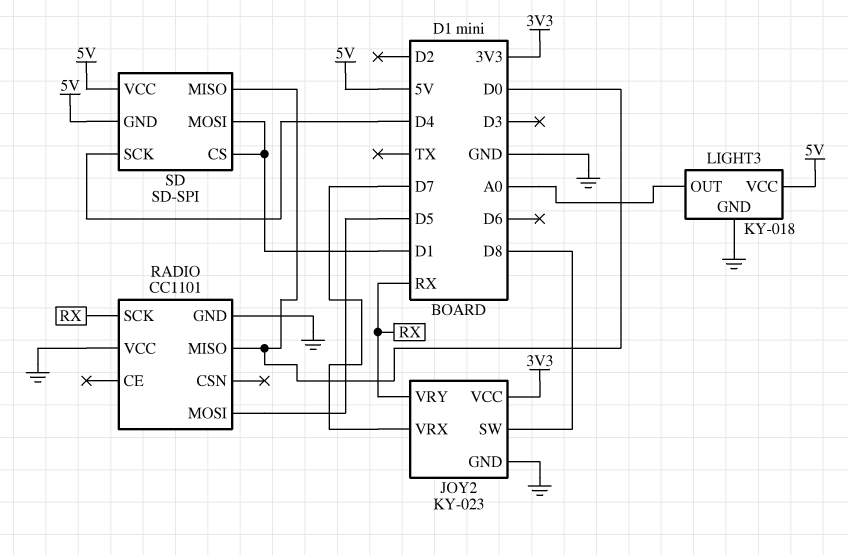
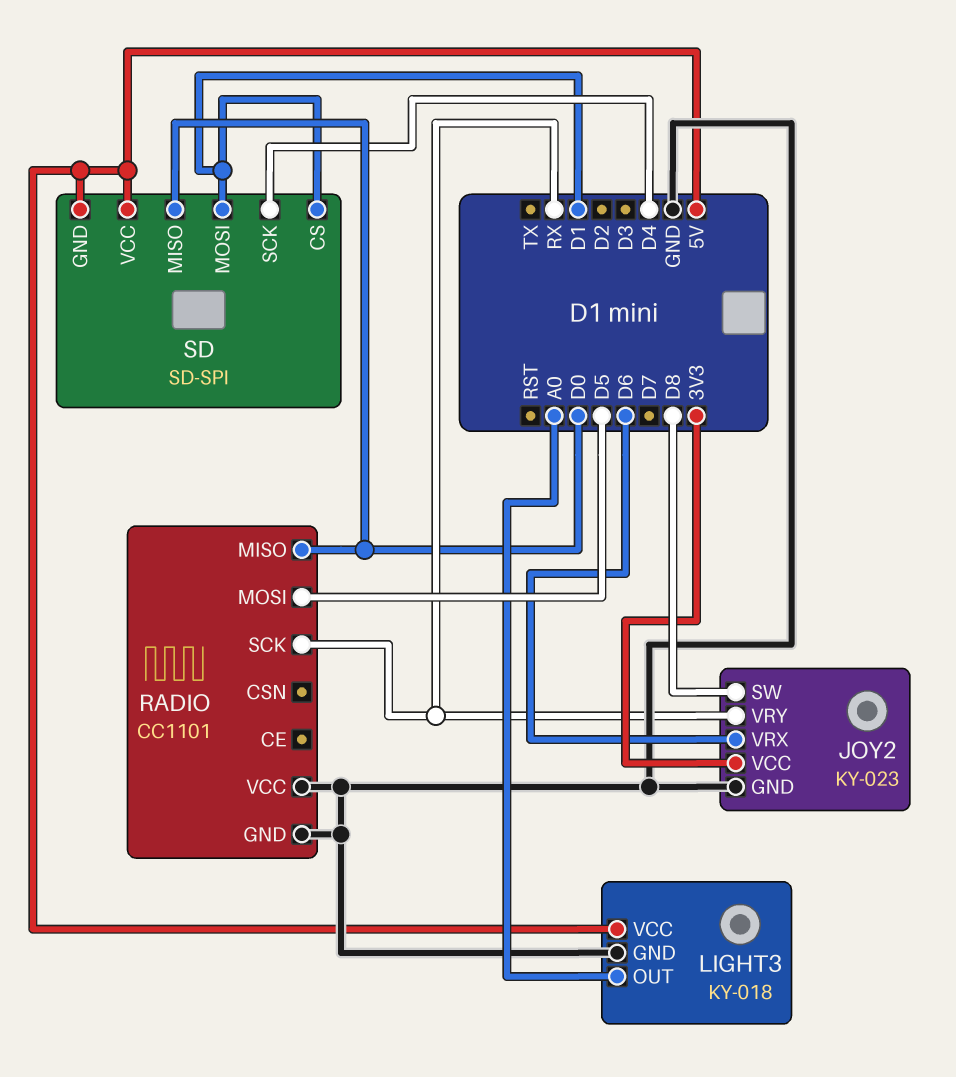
JOY2 pin VRX: D7 -> D6

